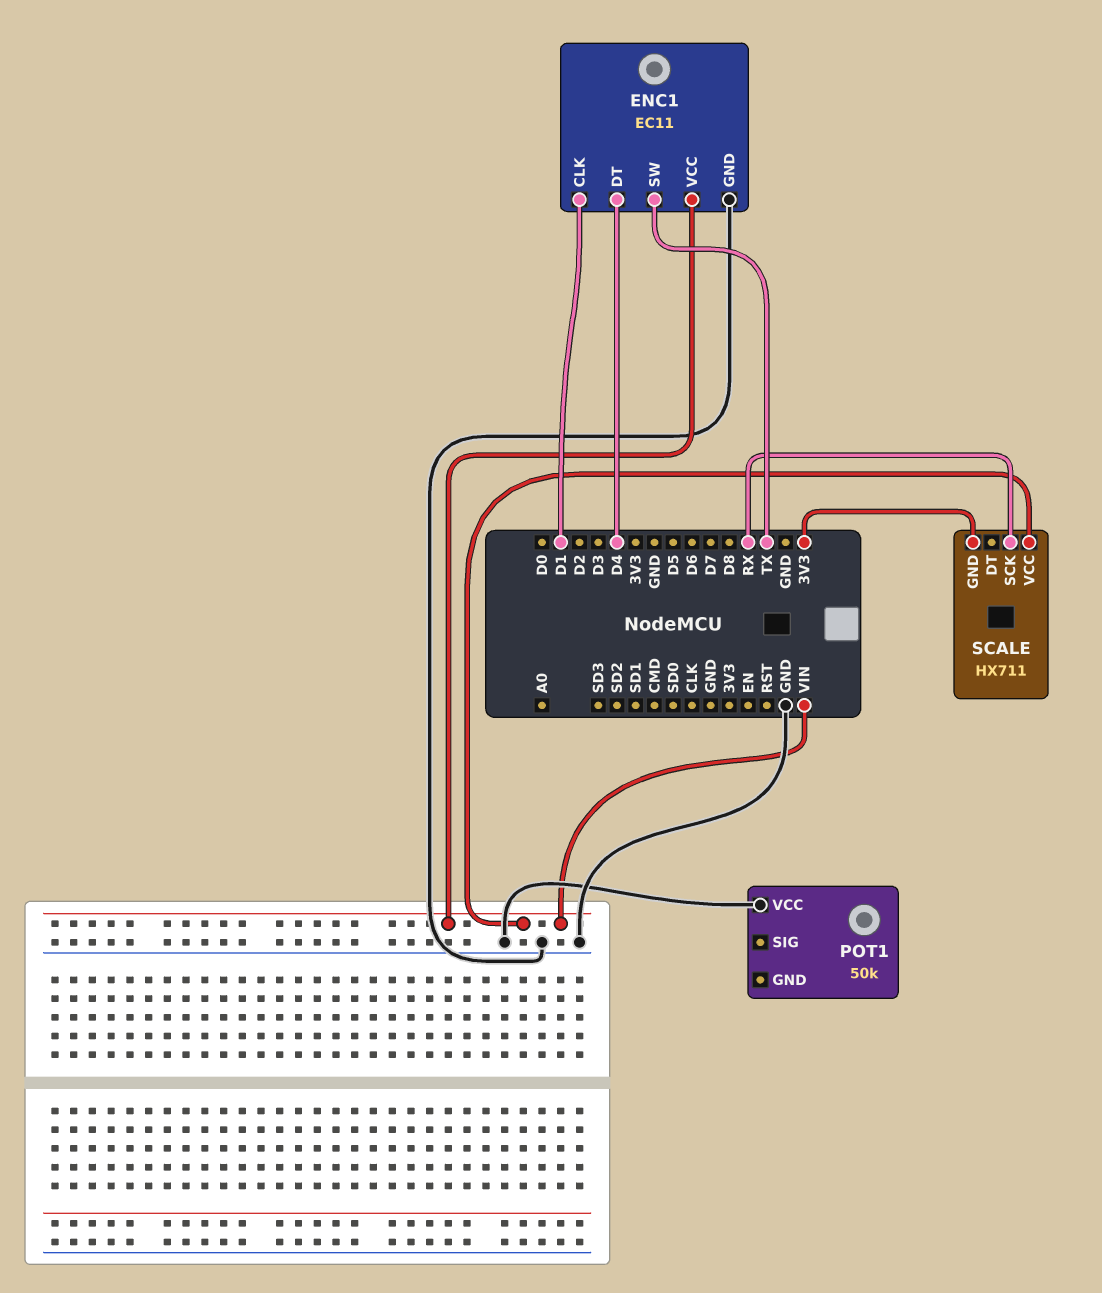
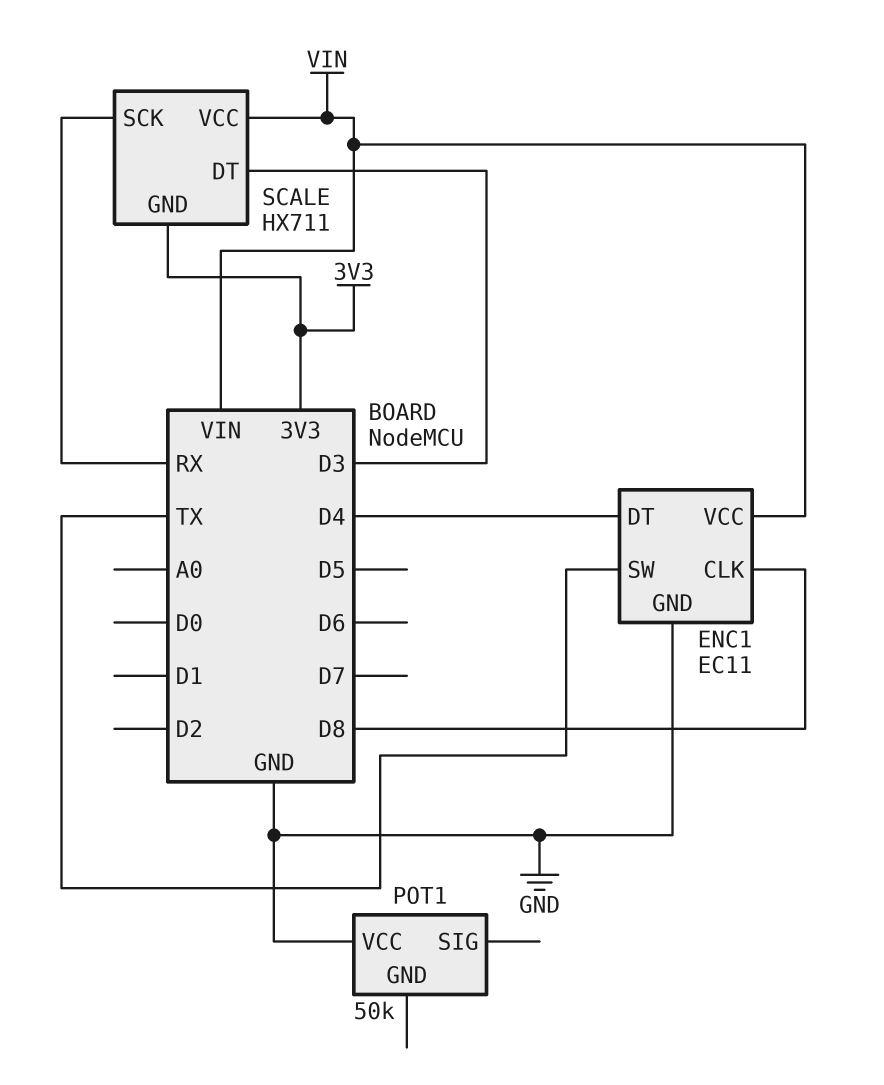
ENC1 pin CLK: D1 -> D8
SCALE pin DT: none -> D3

